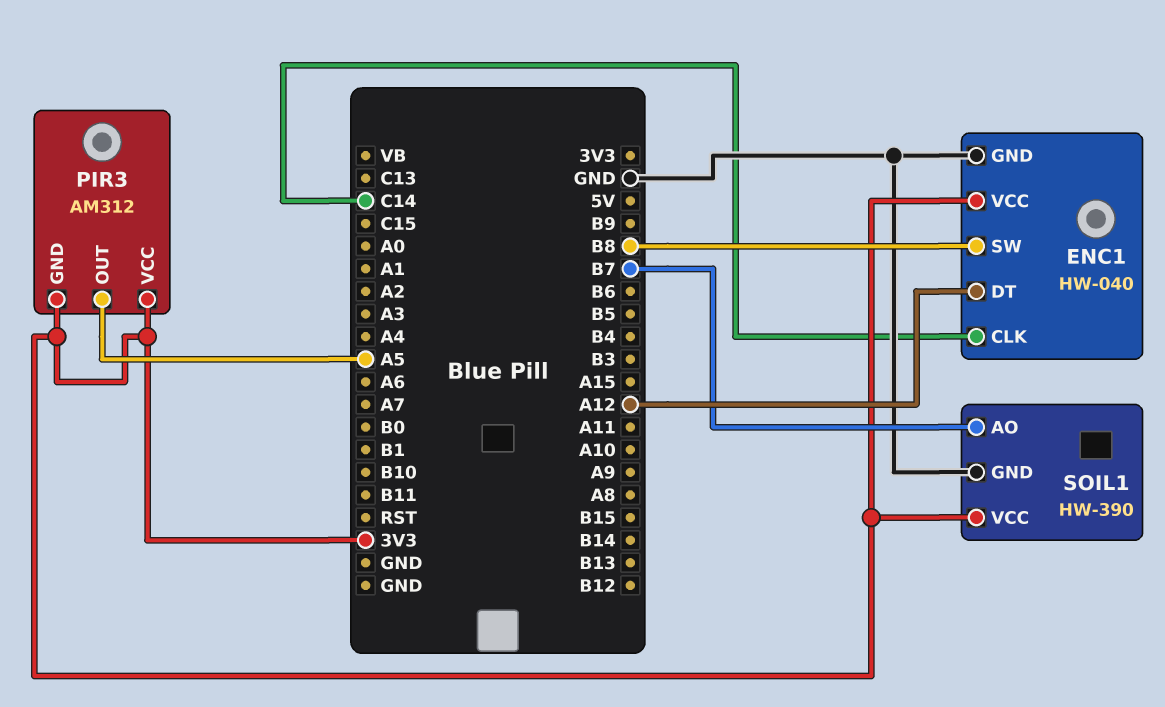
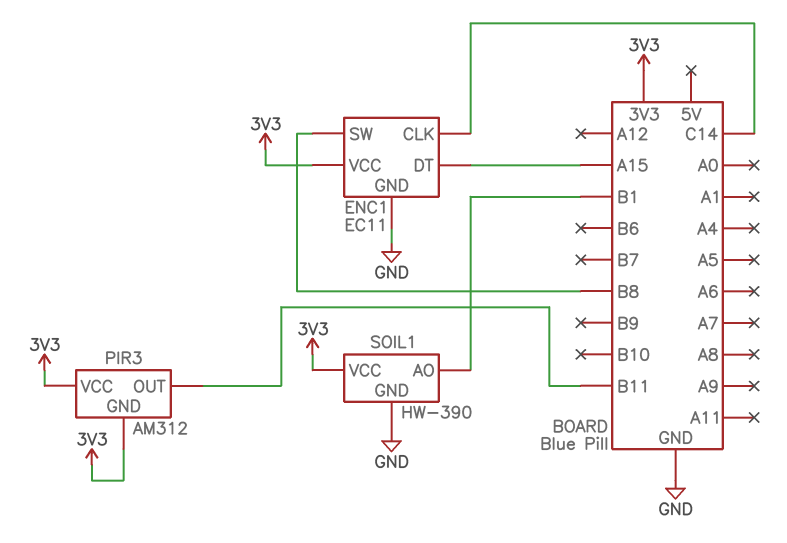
ENC1: HW-040 -> EC11
ENC1 pin DT: A12 -> A15
PIR3 pin OUT: A5 -> B11
SOIL1 pin AO: B7 -> B1

